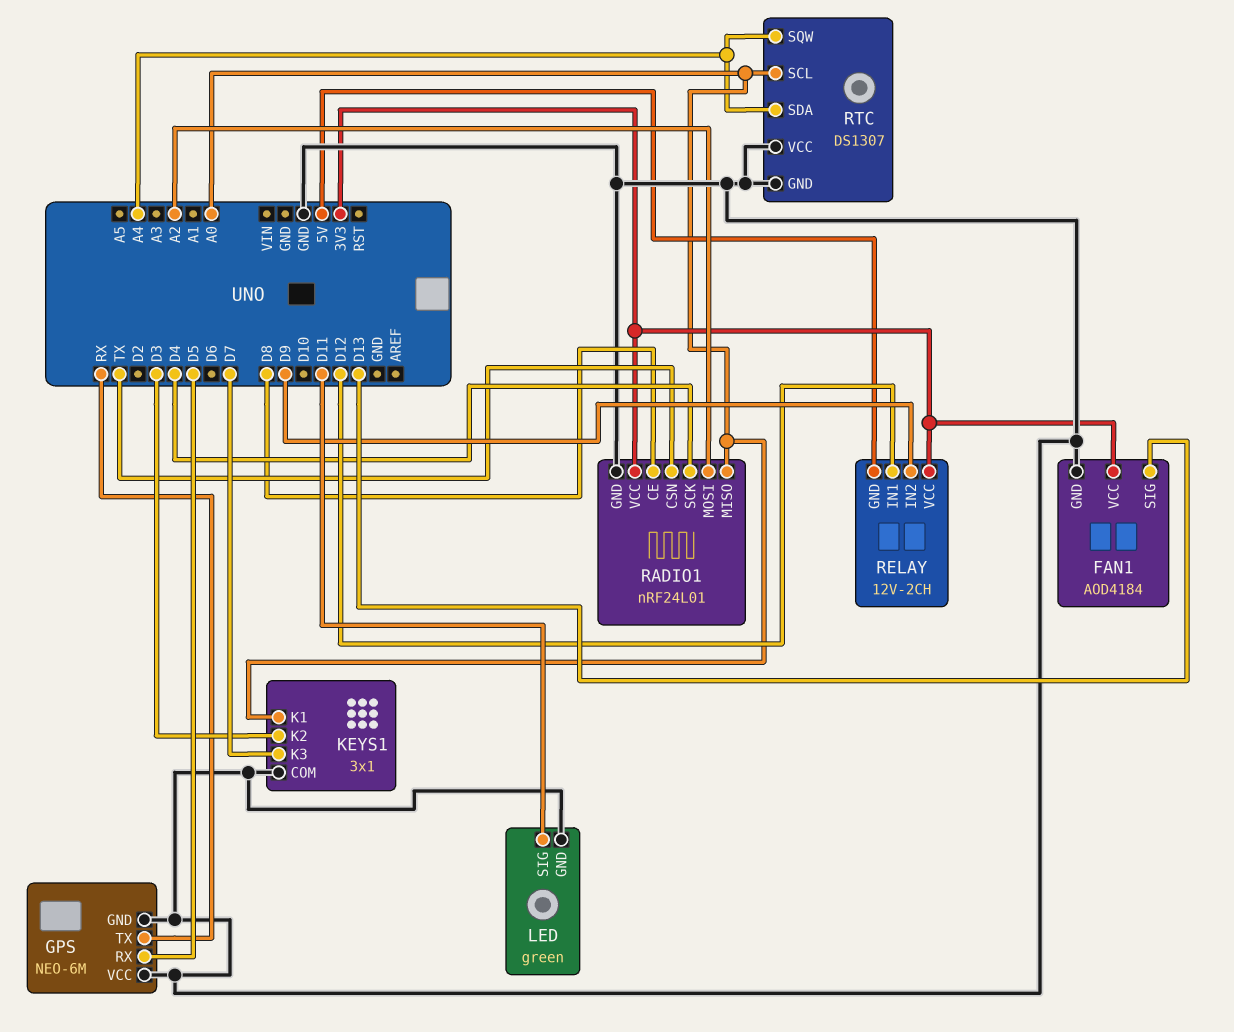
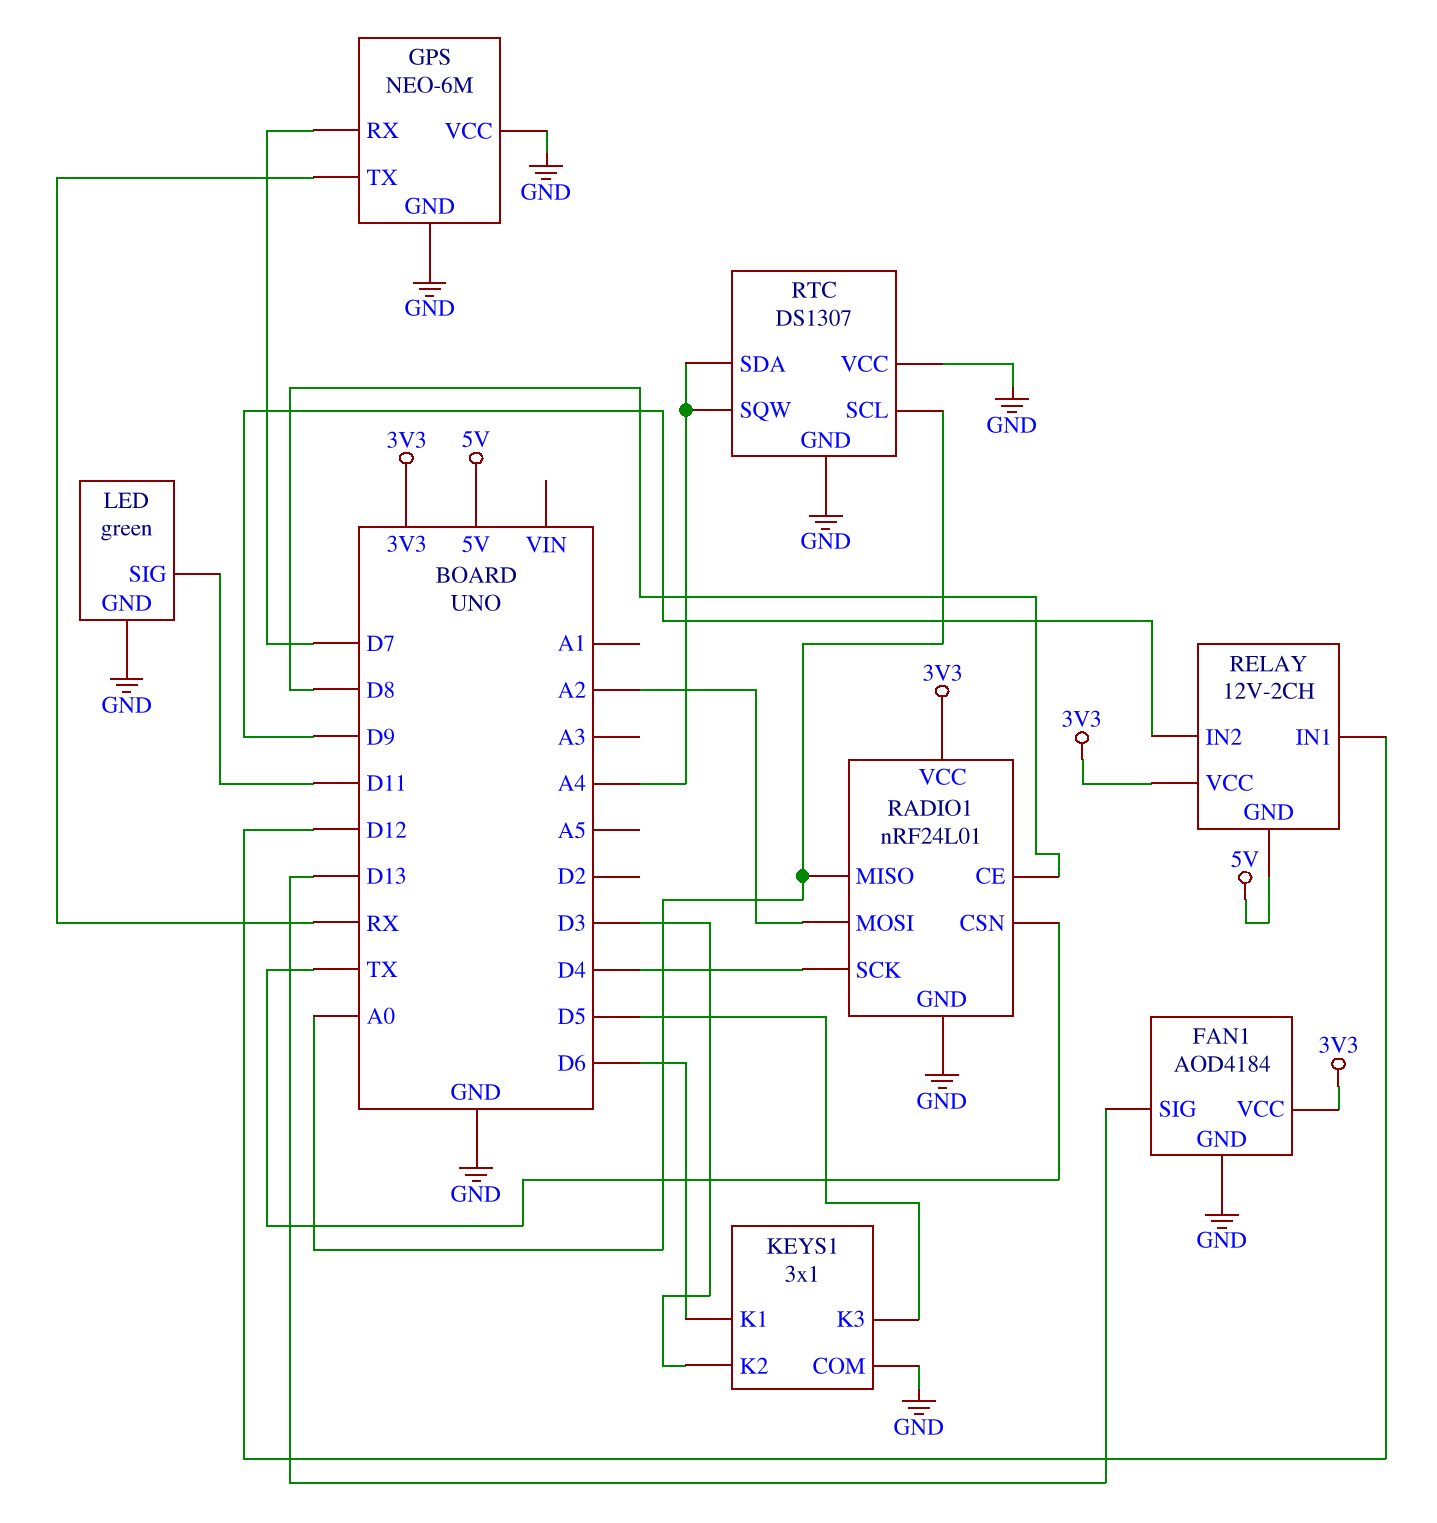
GPS pin RX: D5 -> D7
KEYS1 pin K1: A0 -> D6
KEYS1 pin K3: D7 -> D5

